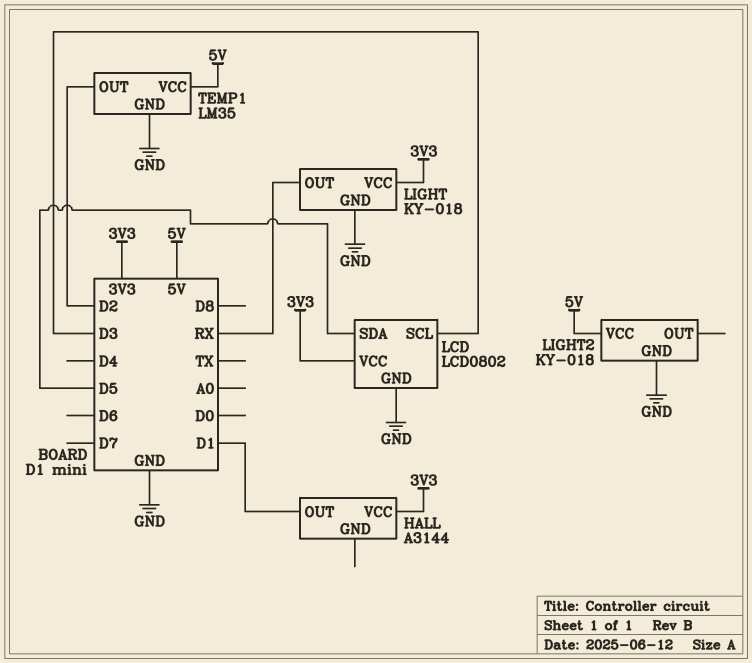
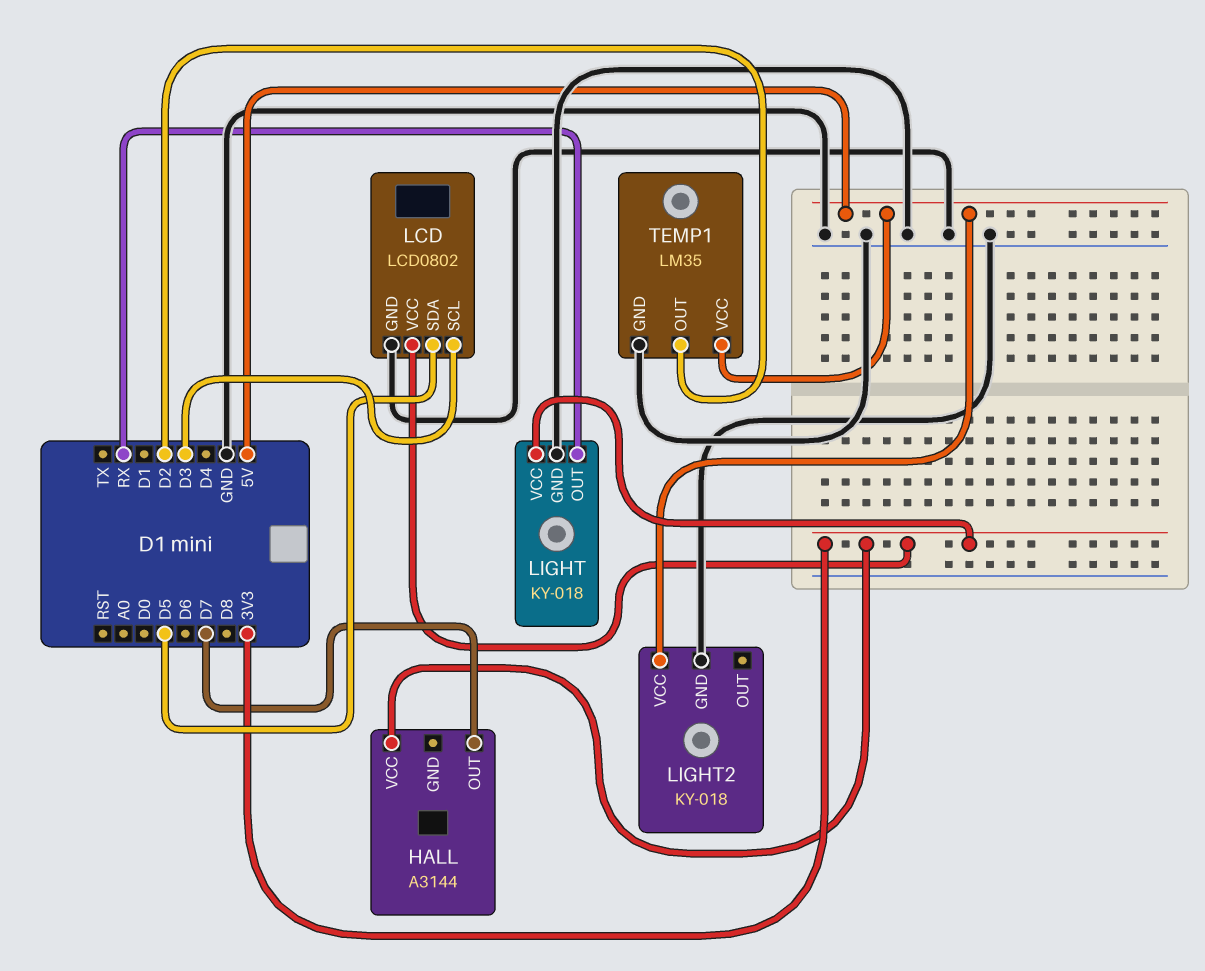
HALL pin OUT: D1 -> D7

